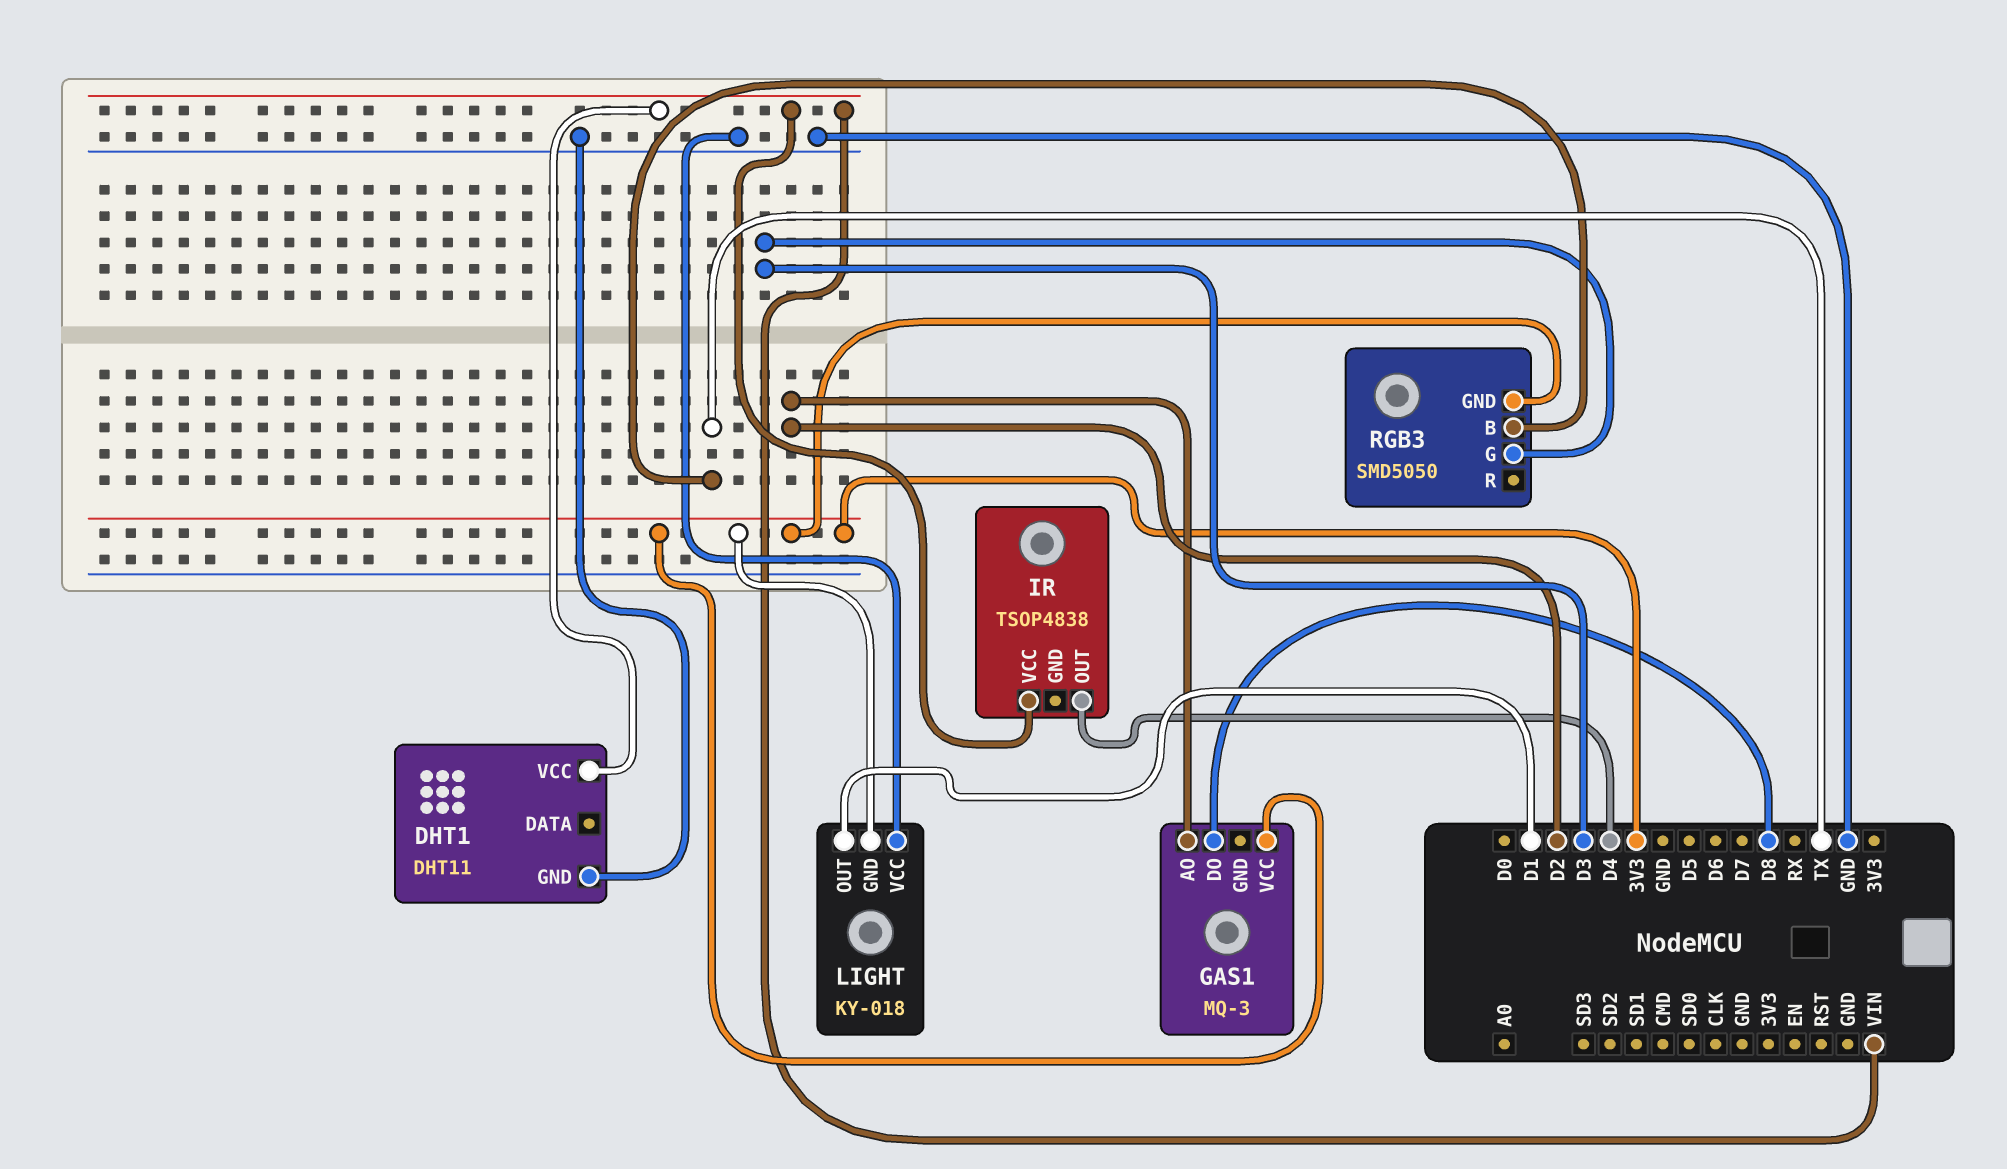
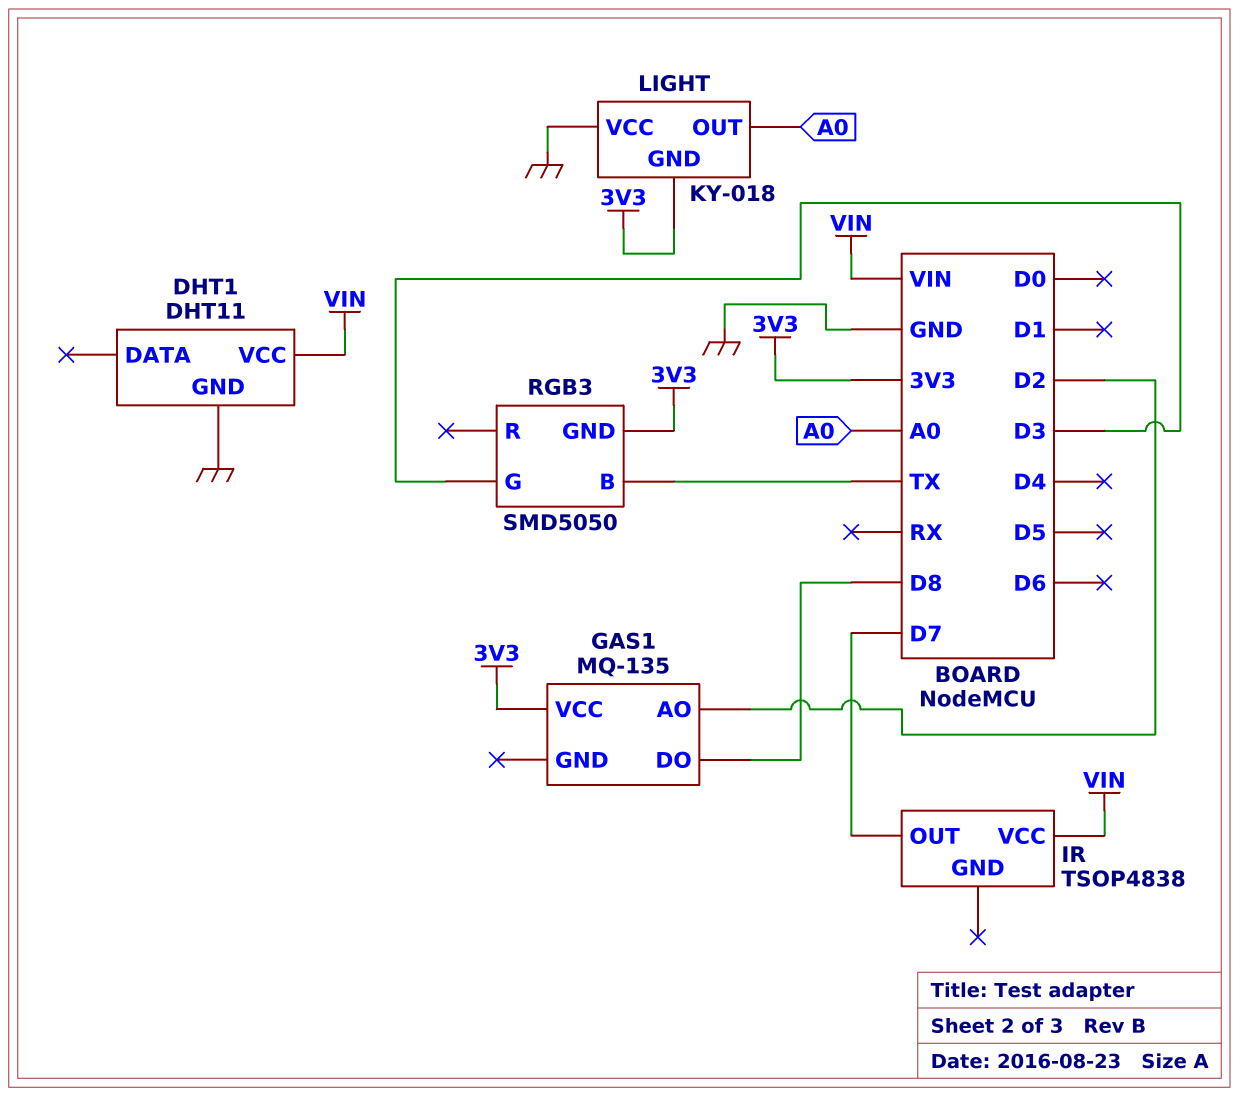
GAS1: MQ-3 -> MQ-135
IR pin OUT: D4 -> D7
LIGHT pin OUT: D1 -> A0

